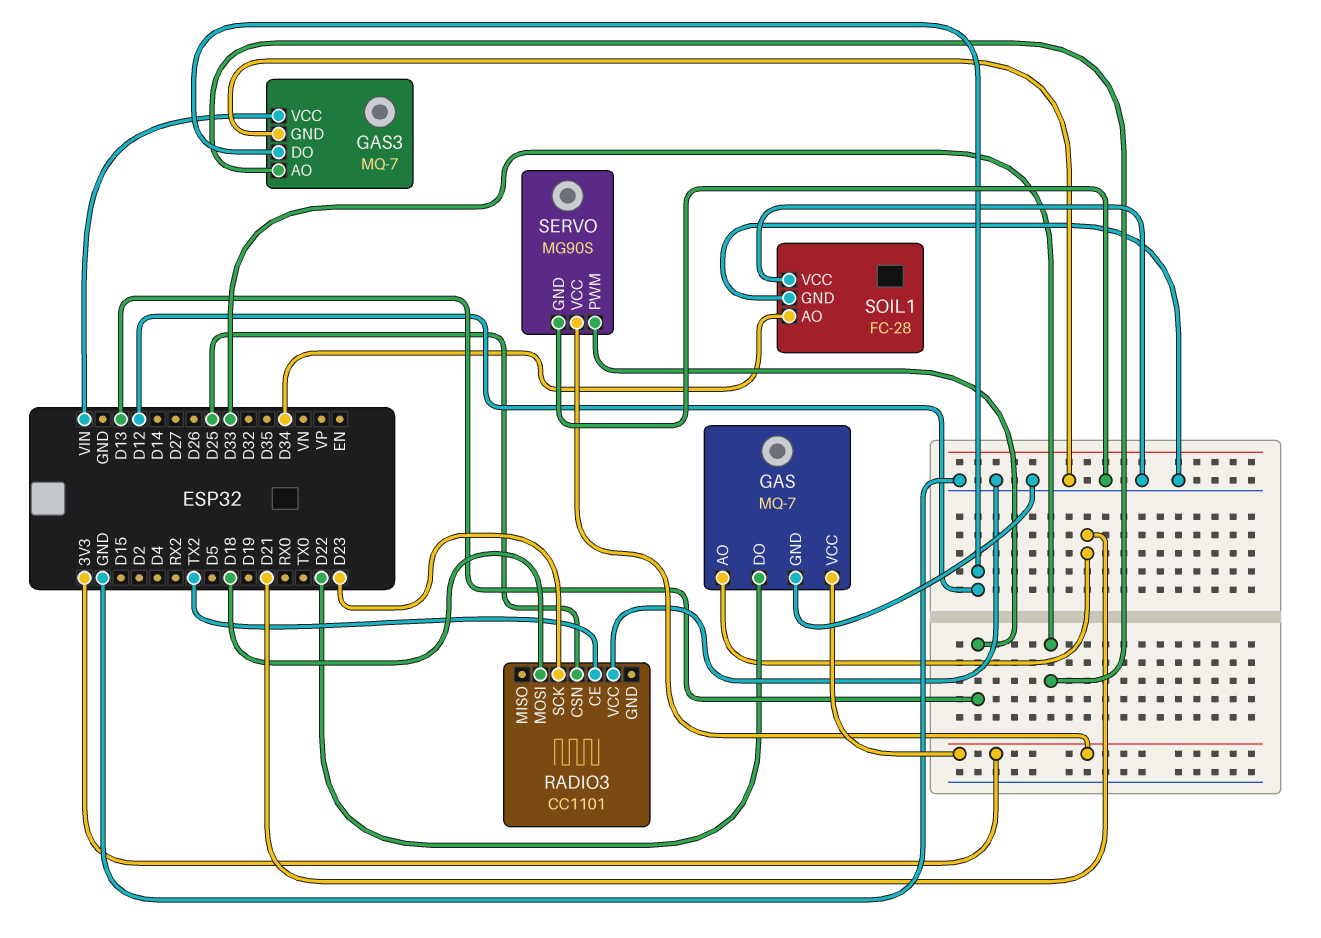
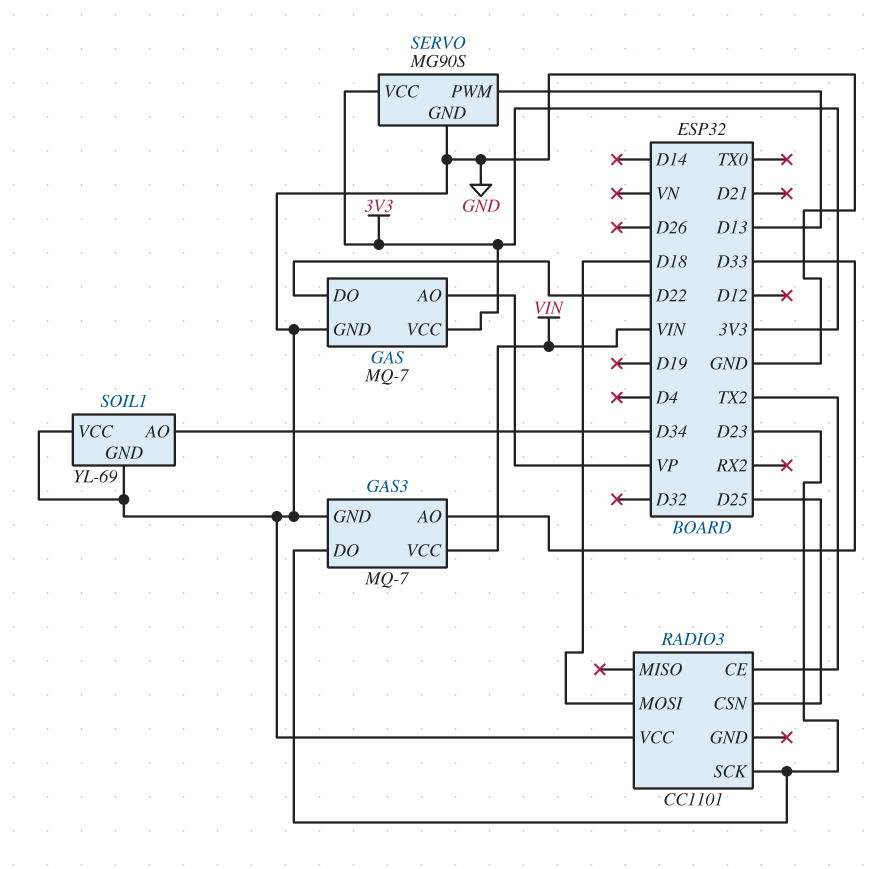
GAS pin AO: D21 -> VP
GAS3 pin DO: D12 -> D23
SOIL1: FC-28 -> YL-69

